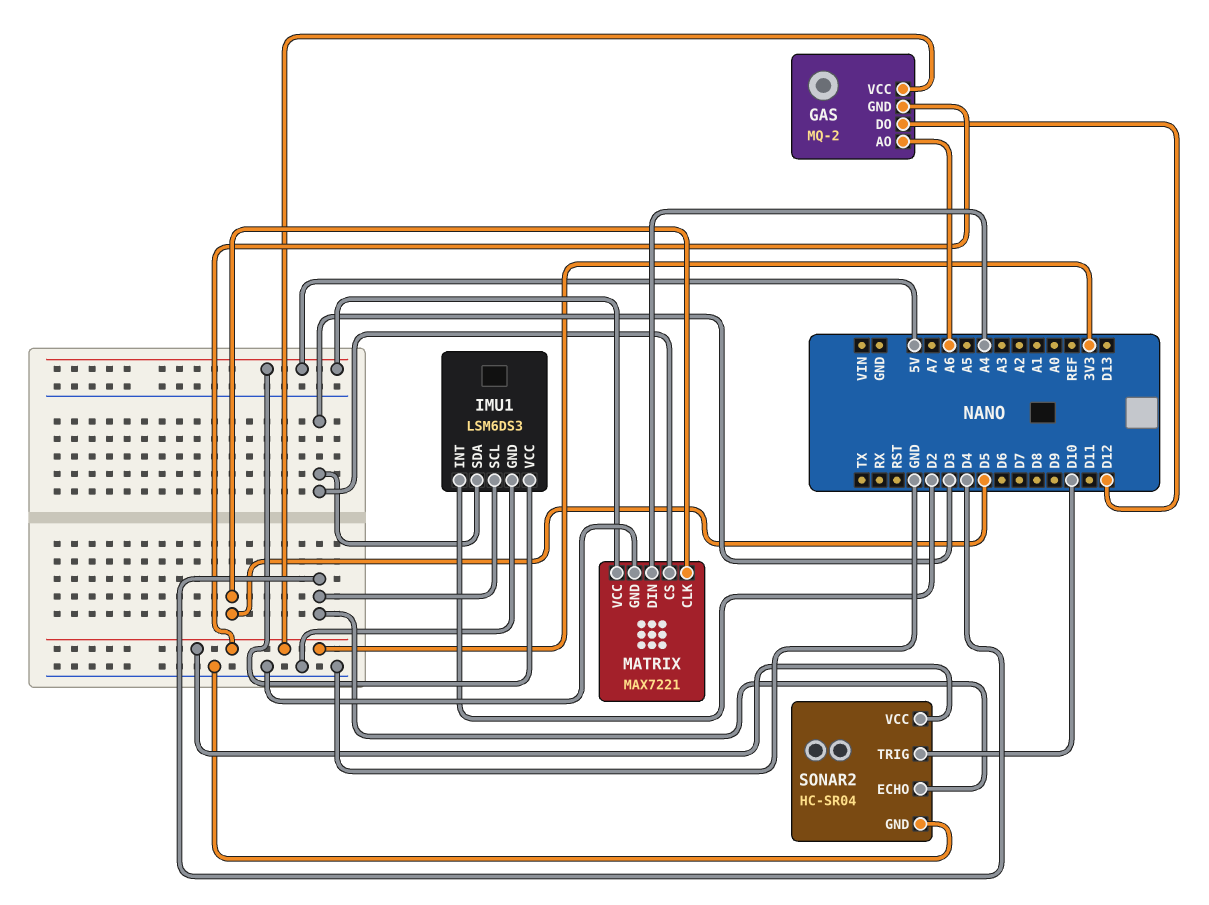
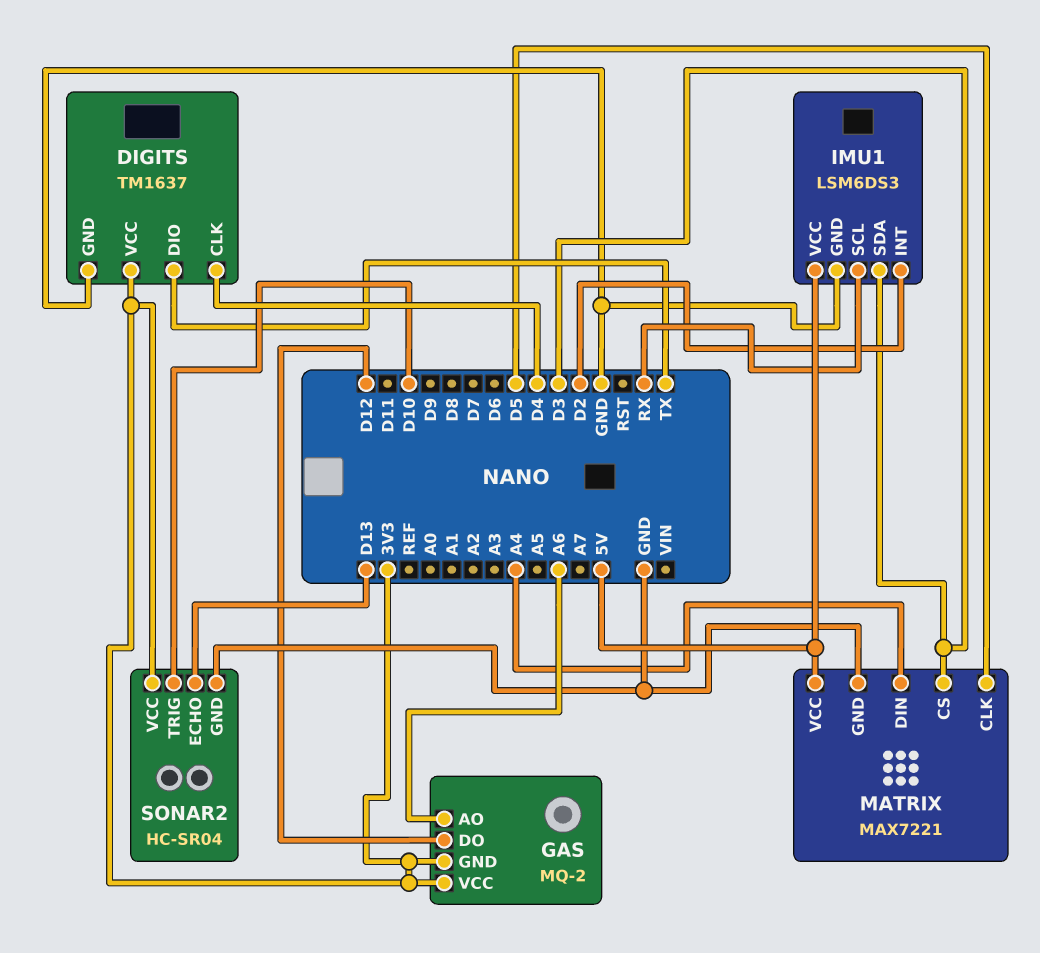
DIGITS: none -> TM1637
DIGITS pin CLK: none -> D4
DIGITS pin DIO: none -> TX
DIGITS pin GND: none -> GND
DIGITS pin VCC: none -> 3V3
IMU1 pin SCL: D4 -> RX
SONAR2 pin ECHO: D4 -> D13

